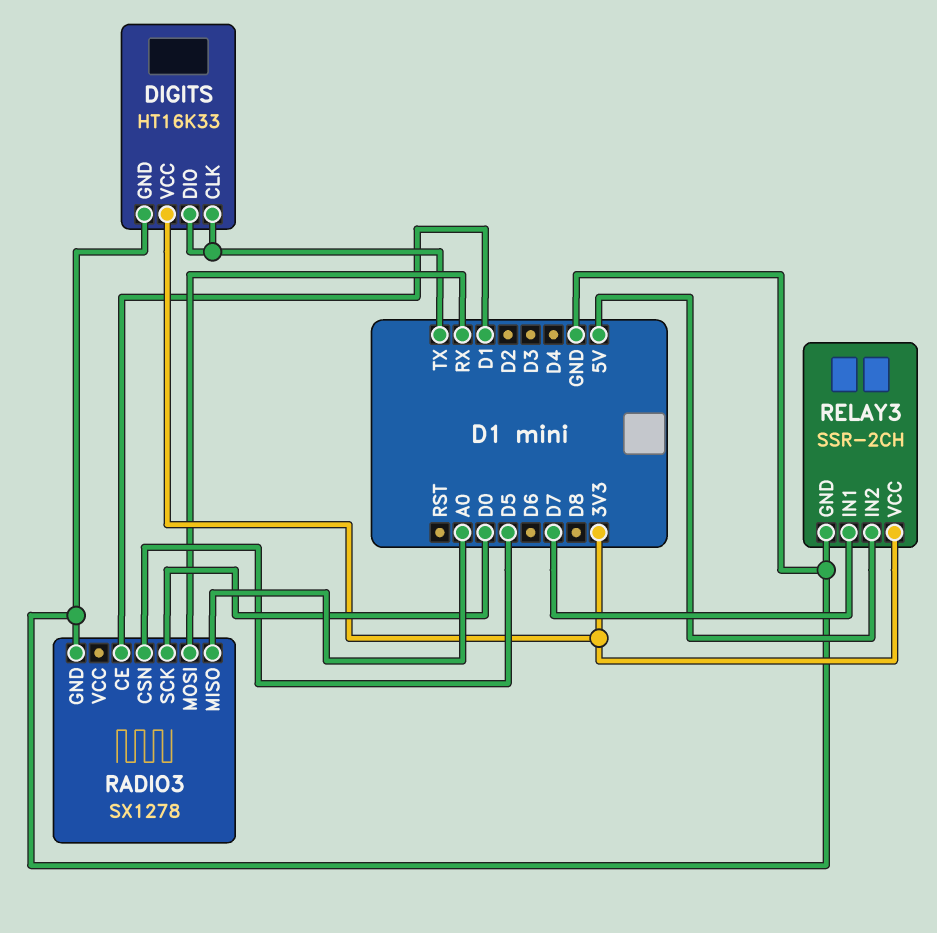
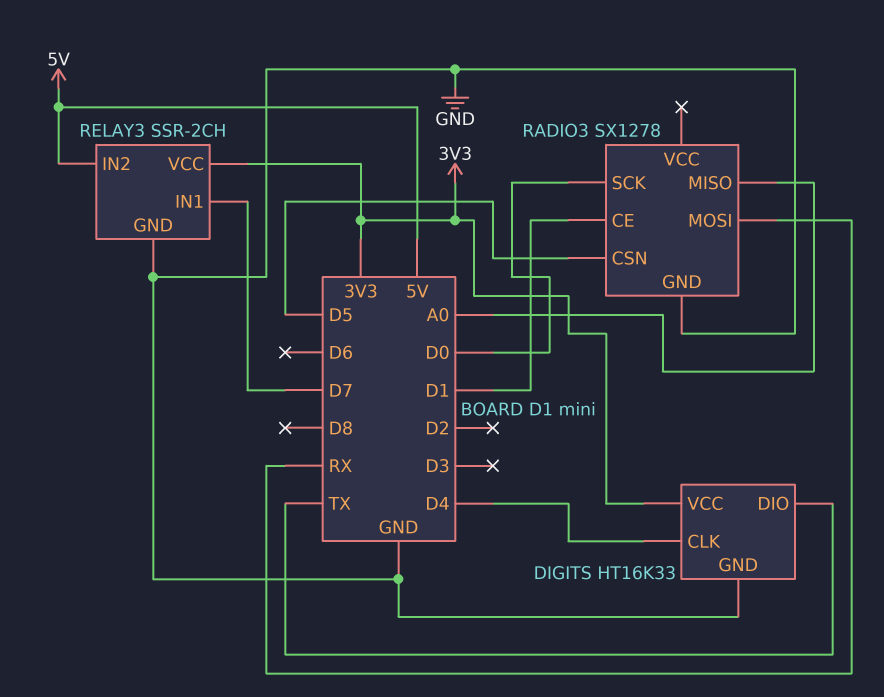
DIGITS pin CLK: TX -> D4

